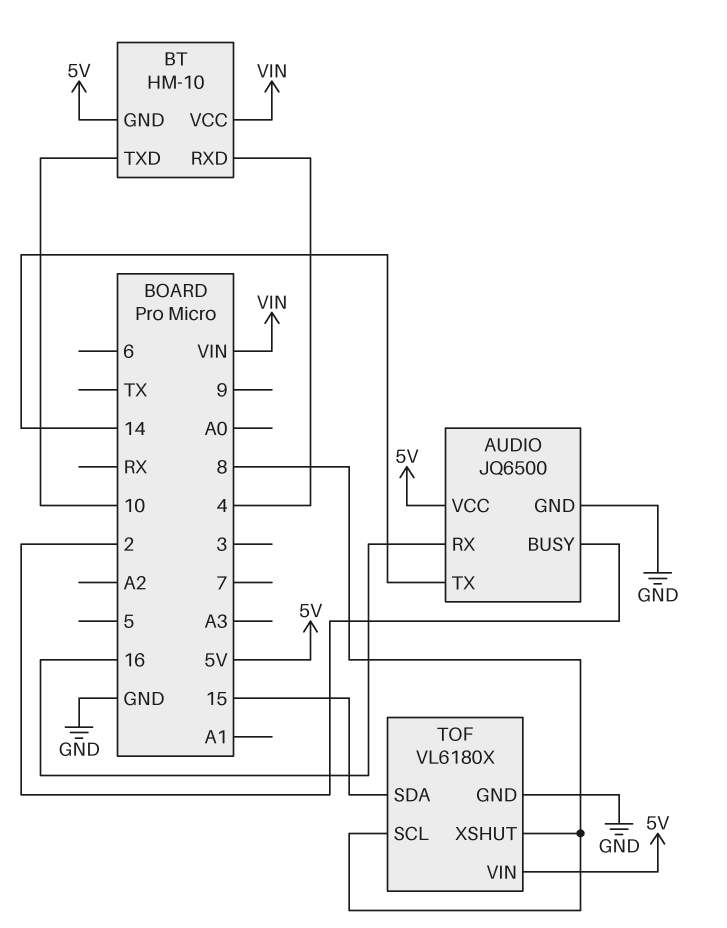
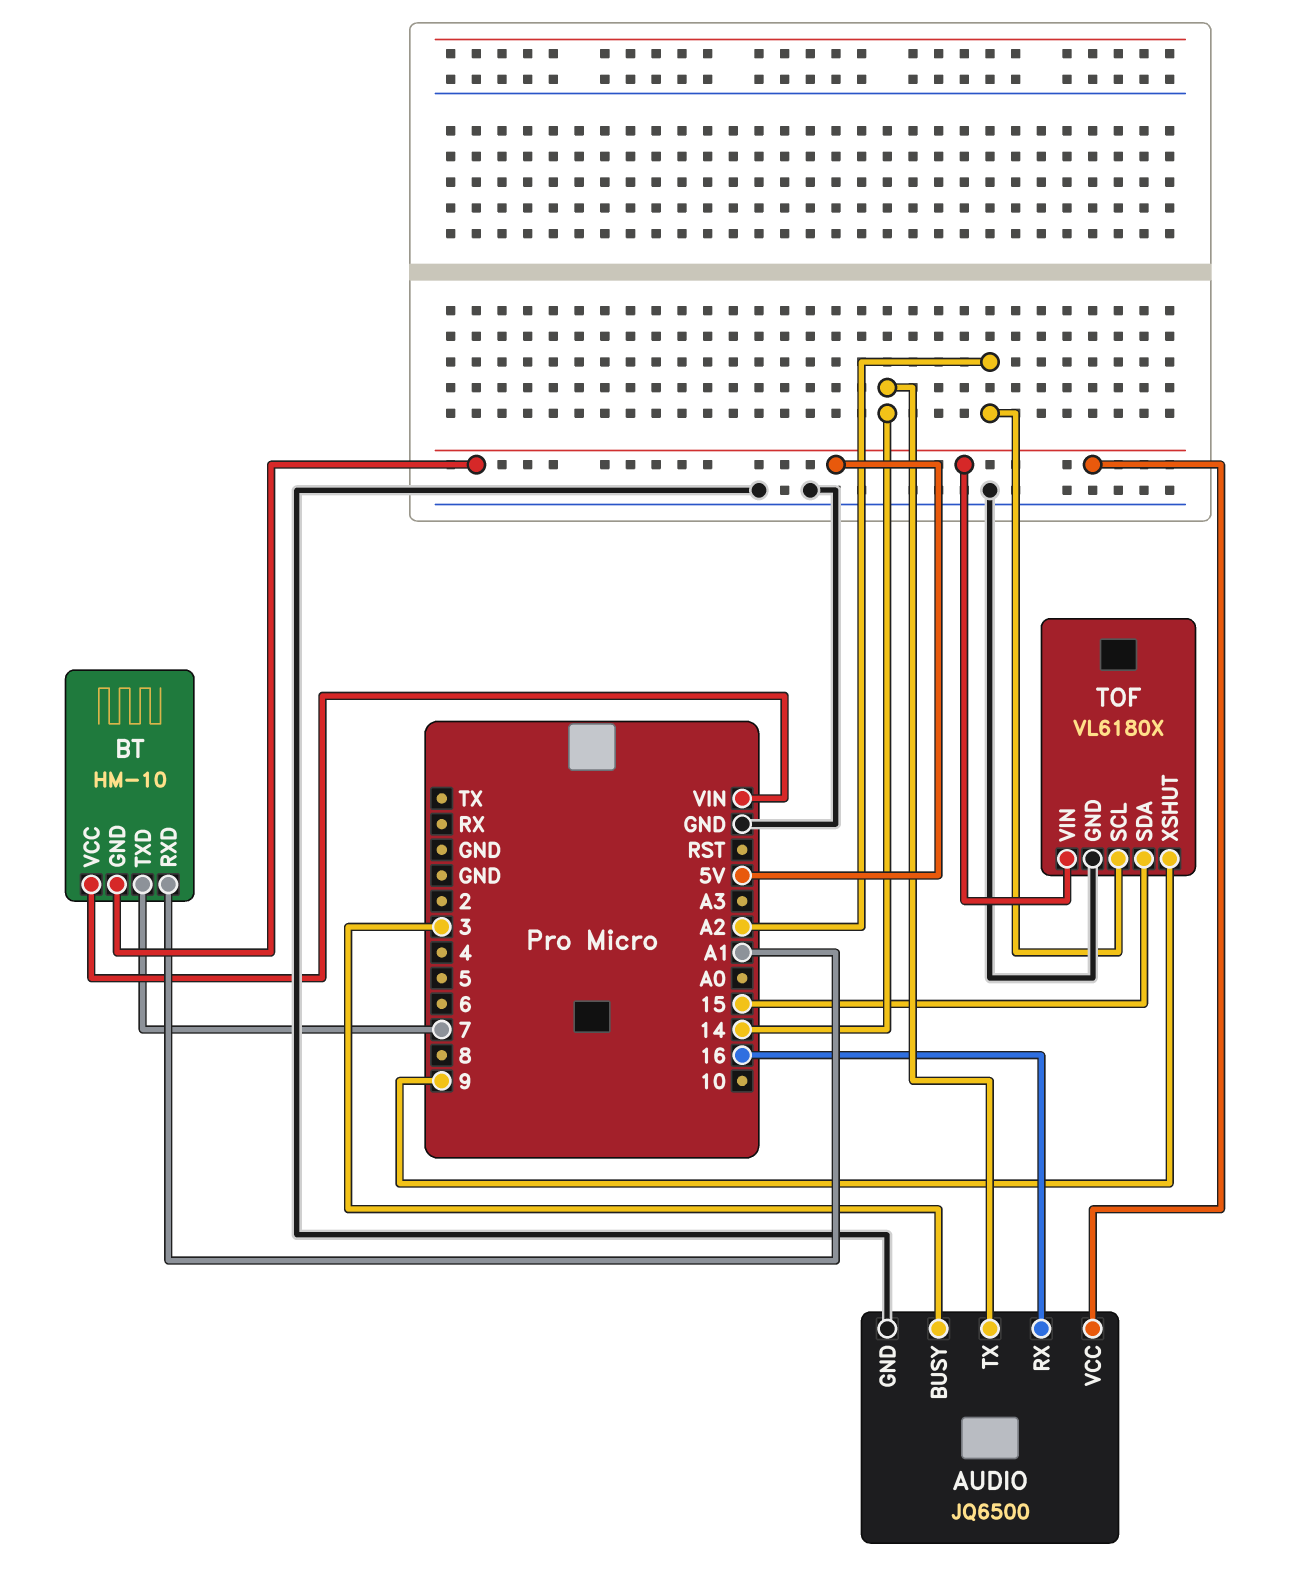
AUDIO pin BUSY: 2 -> 3
BT pin RXD: 4 -> A1
BT pin TXD: 10 -> 7
TOF pin SCL: 8 -> A2
TOF pin XSHUT: 8 -> 9

